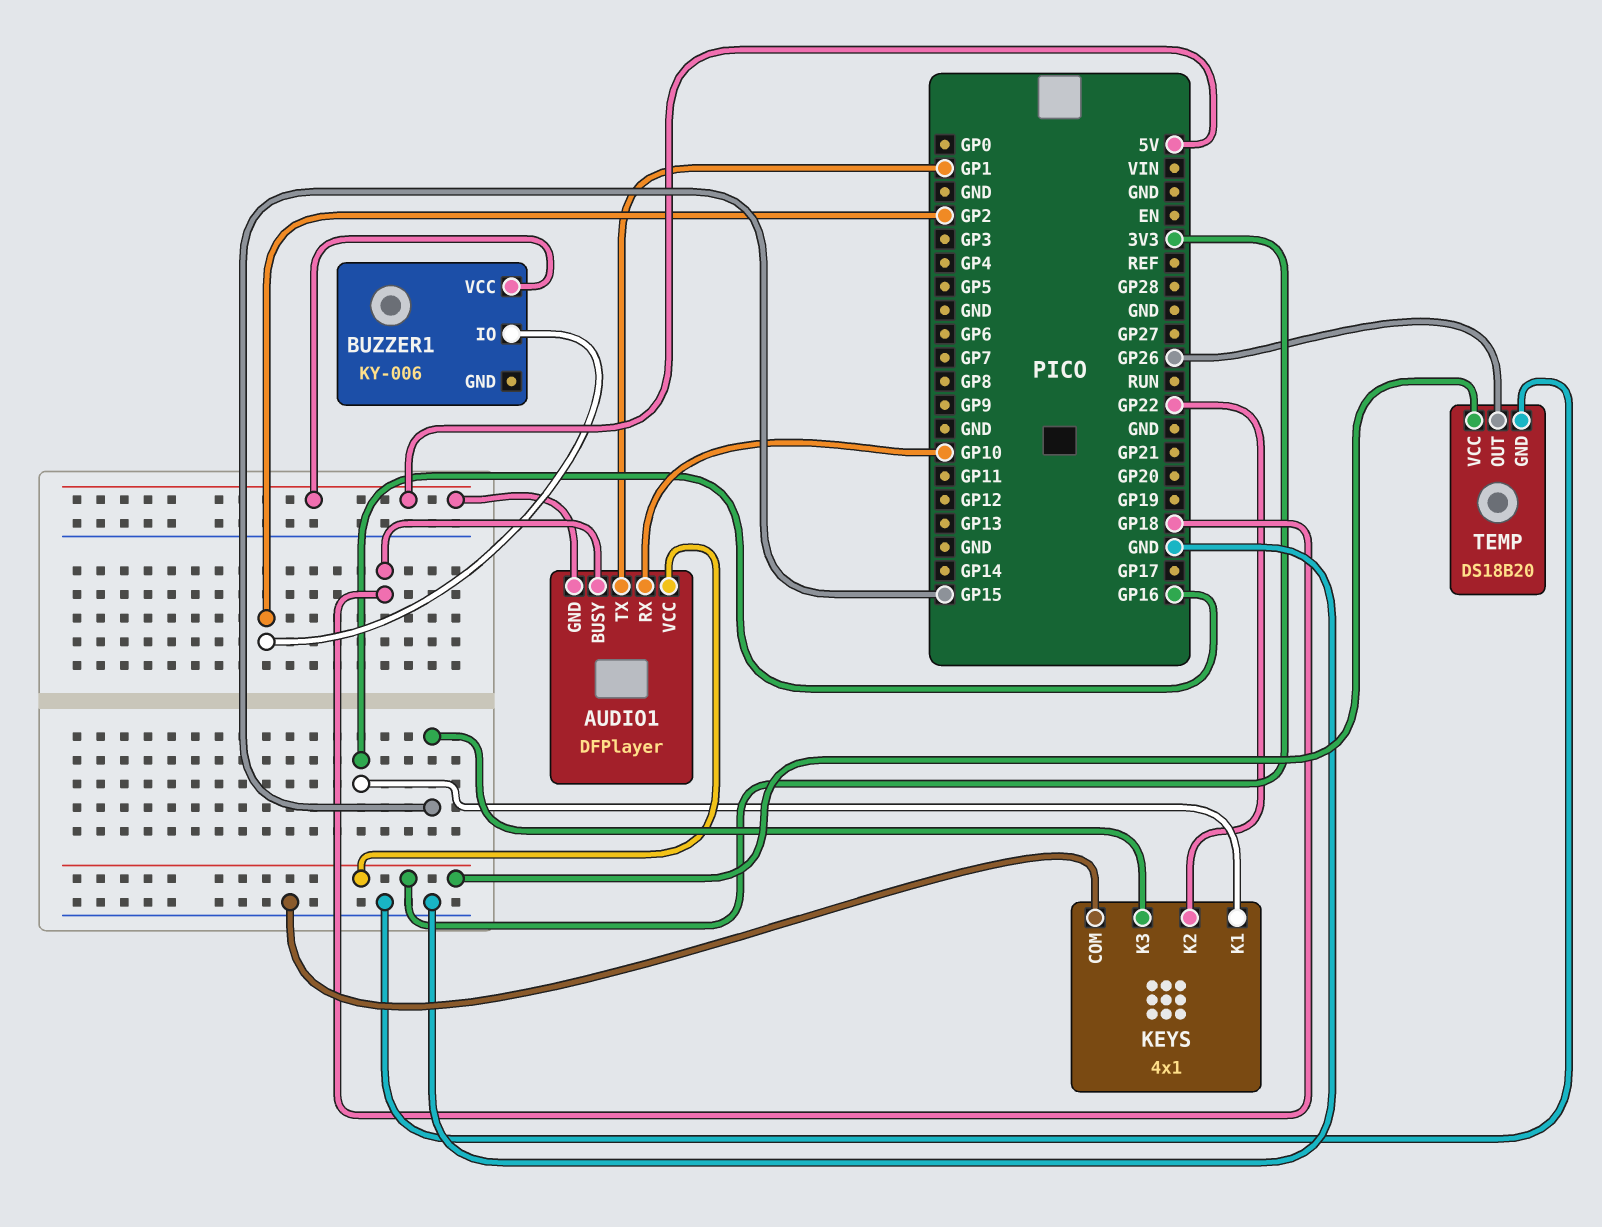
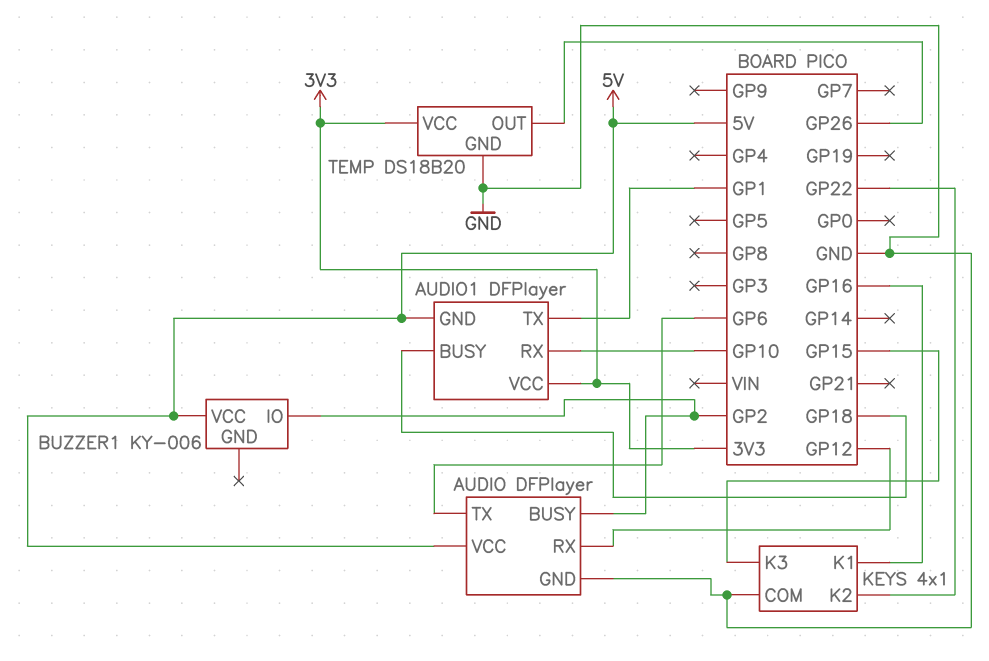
AUDIO: none -> DFPlayer
AUDIO pin BUSY: none -> GP2
AUDIO pin GND: none -> GND
AUDIO pin RX: none -> GP12
AUDIO pin TX: none -> GP6
AUDIO pin VCC: none -> 5V

